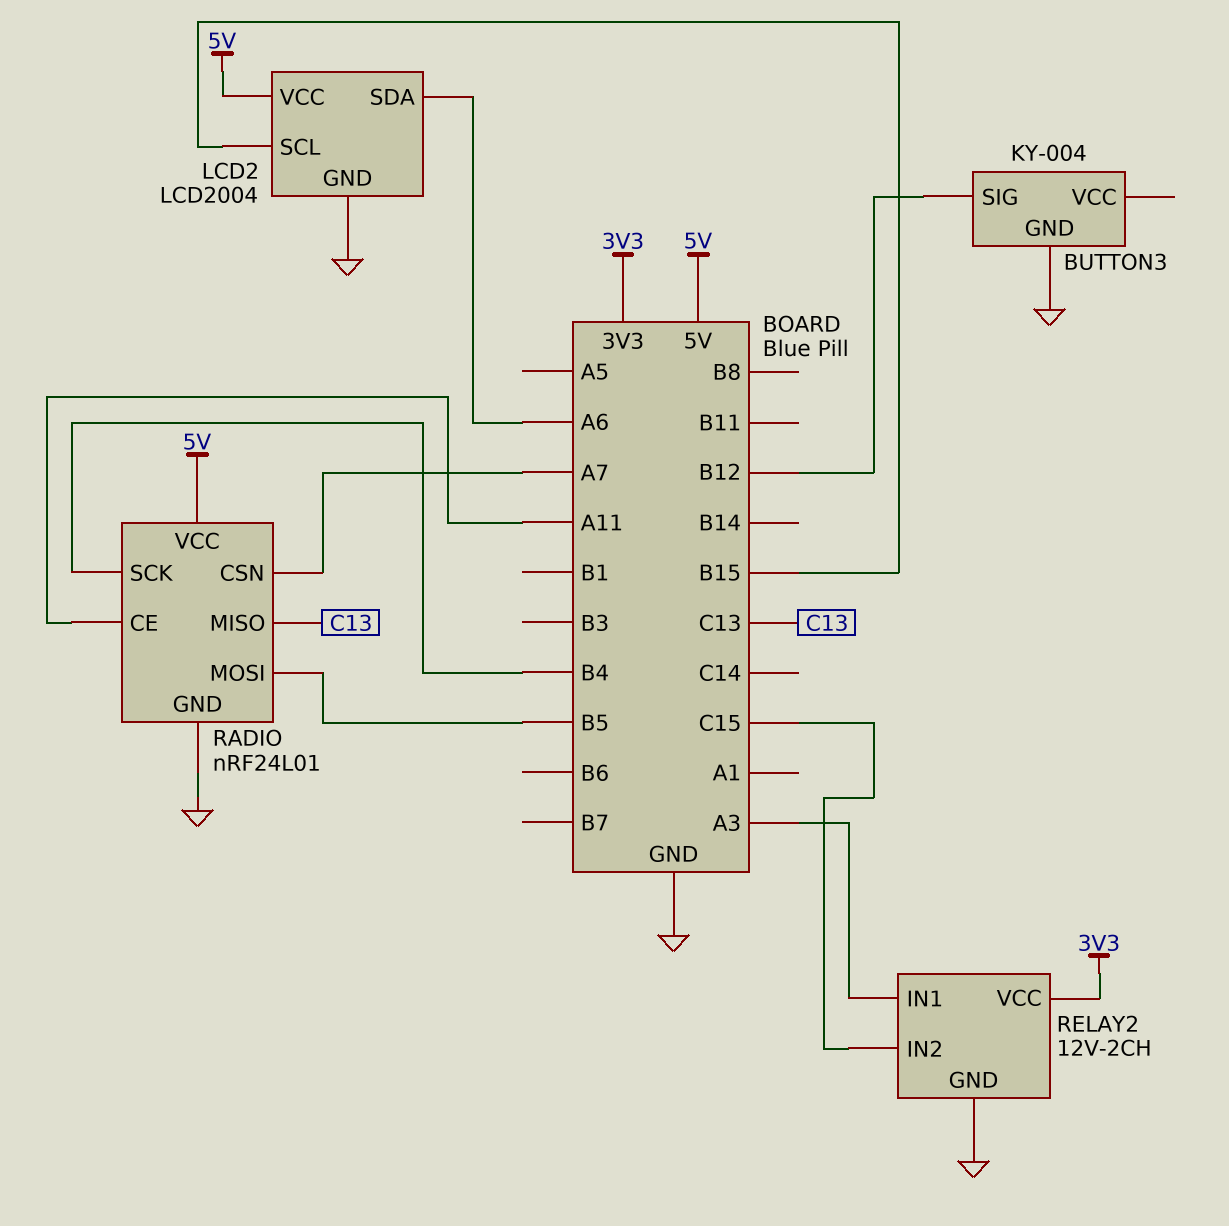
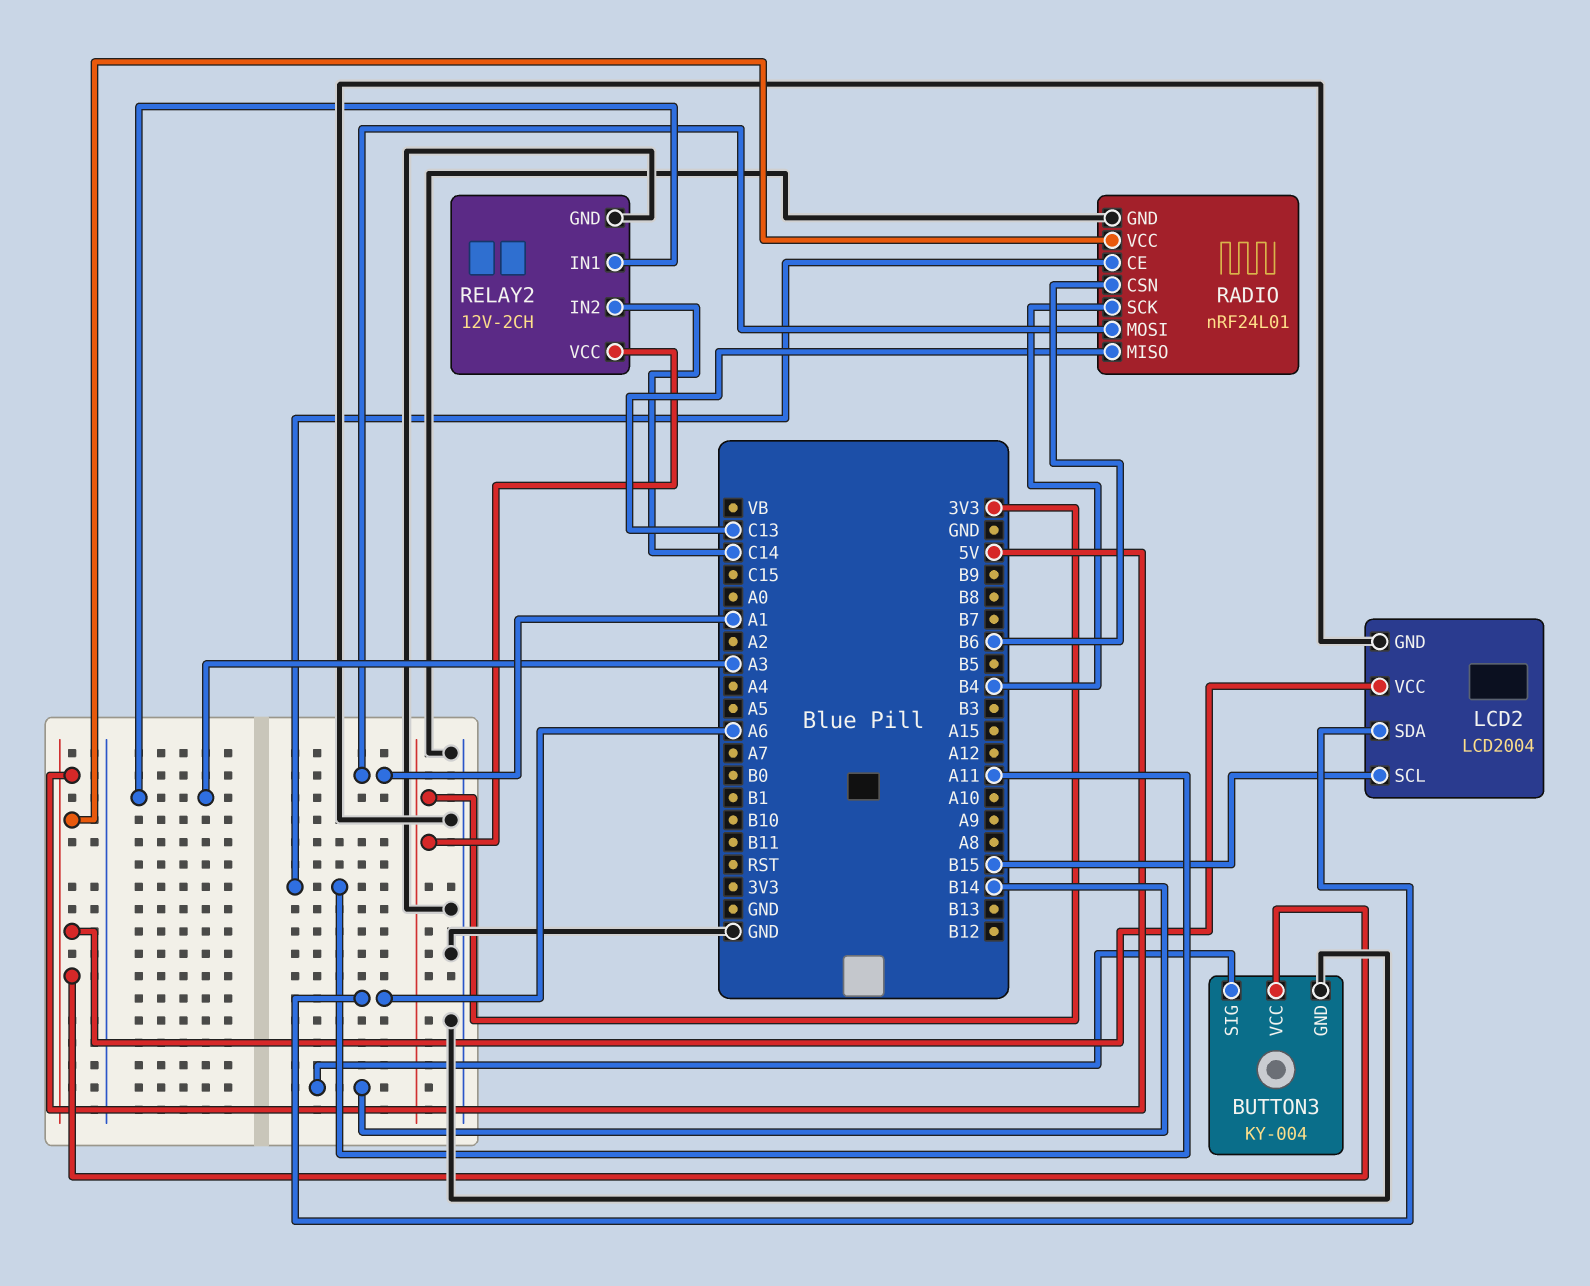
BUTTON3 pin SIG: B12 -> B14
BUTTON3 pin VCC: none -> 5V
RADIO pin CSN: A7 -> B6
RADIO pin MOSI: B5 -> A1
RELAY2 pin IN2: C15 -> C14

